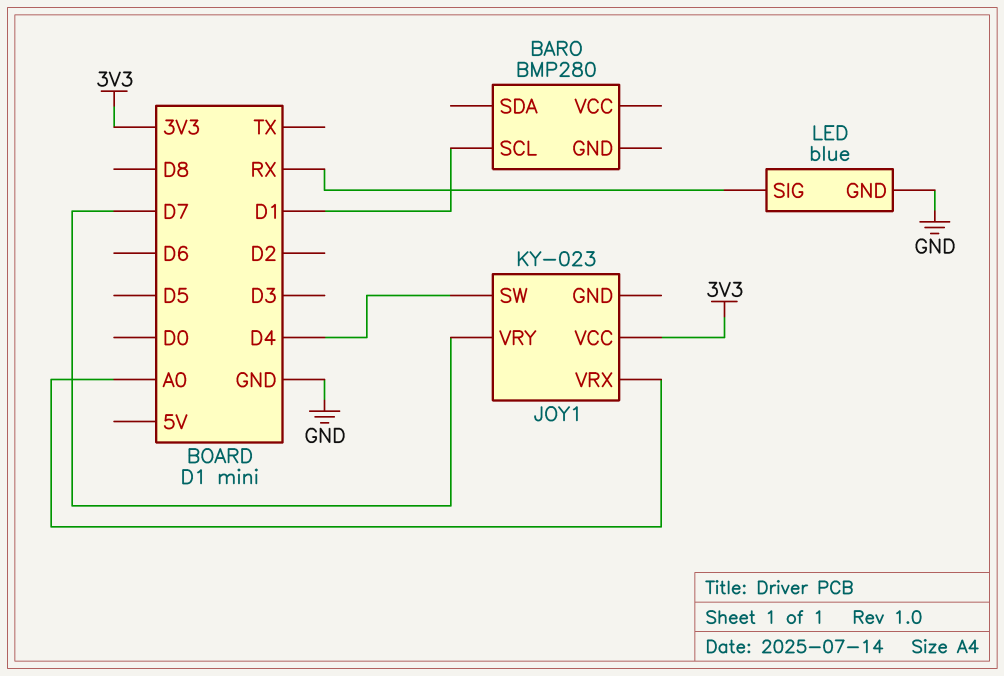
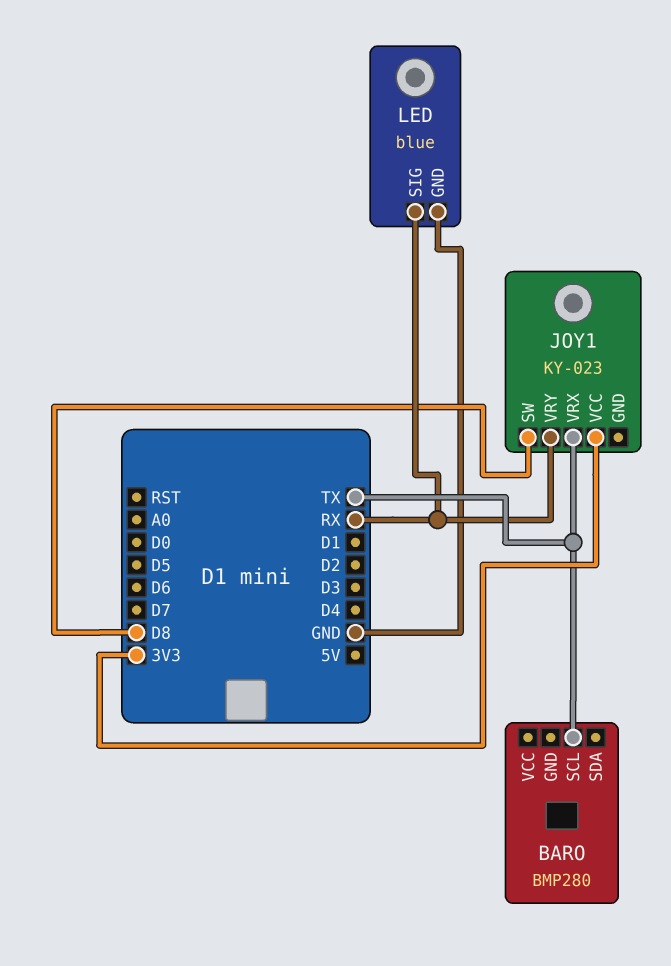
BARO pin SCL: D1 -> TX
JOY1 pin SW: D4 -> D8
JOY1 pin VRX: A0 -> TX
JOY1 pin VRY: D7 -> RX

